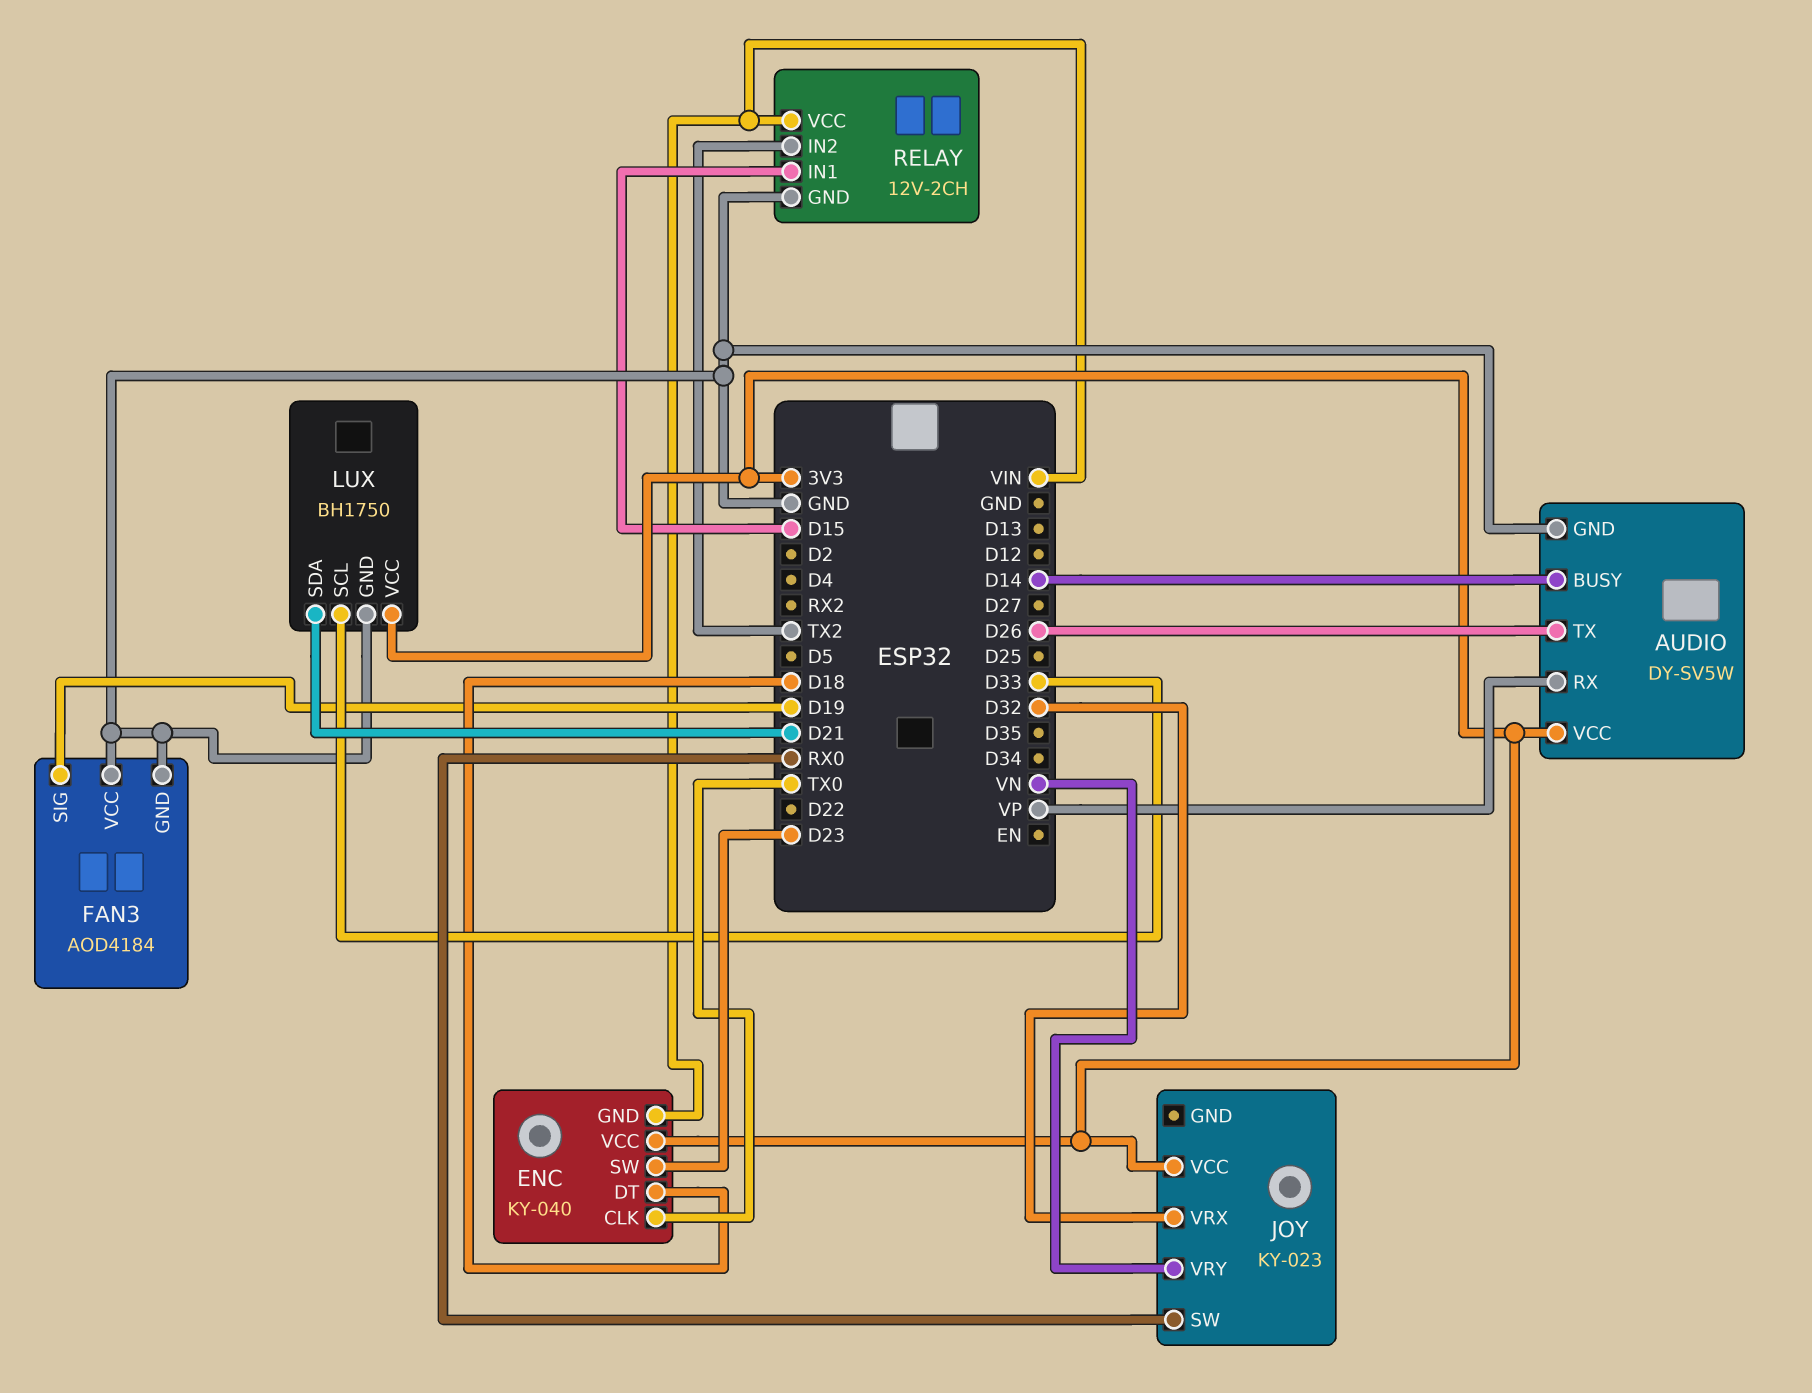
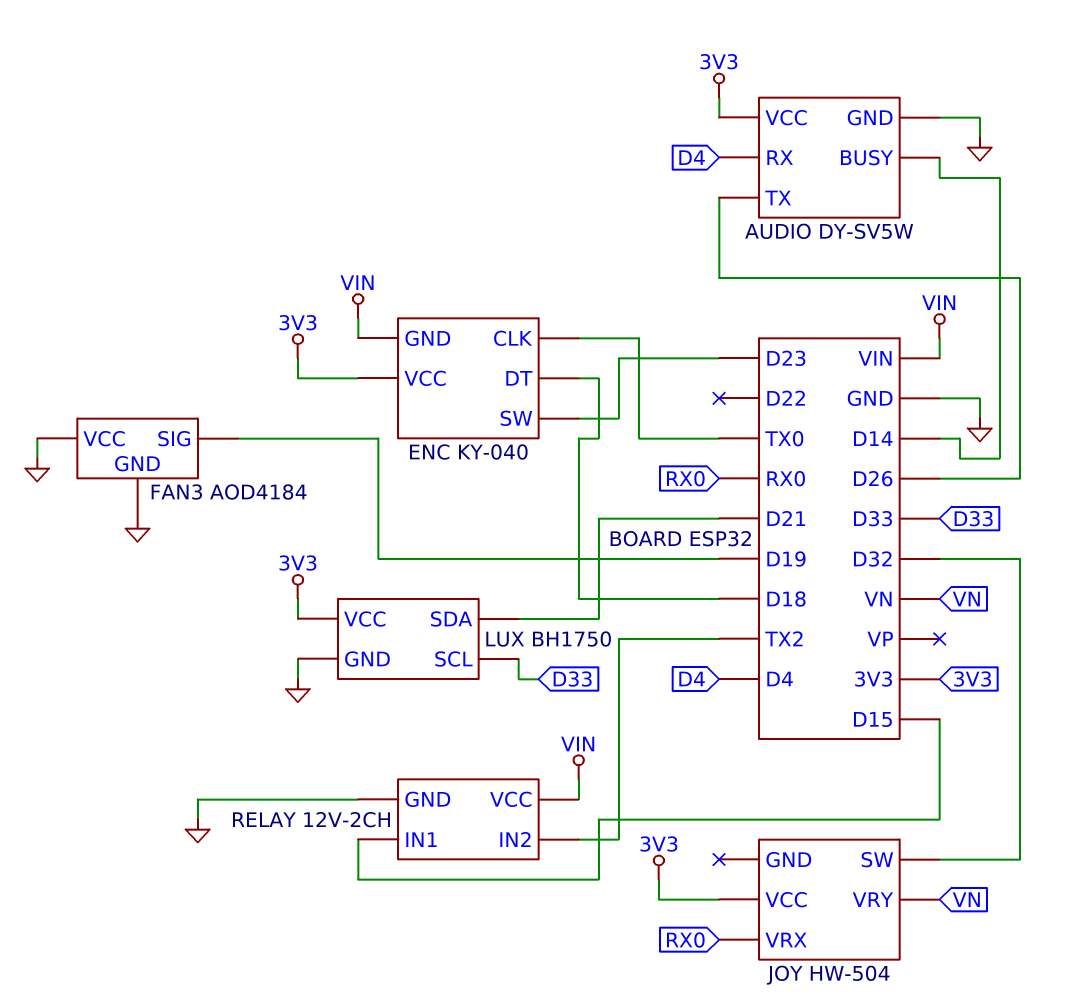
AUDIO pin RX: VP -> D4
JOY: KY-023 -> HW-504
JOY pin SW: RX0 -> D32
JOY pin VRX: D32 -> RX0

